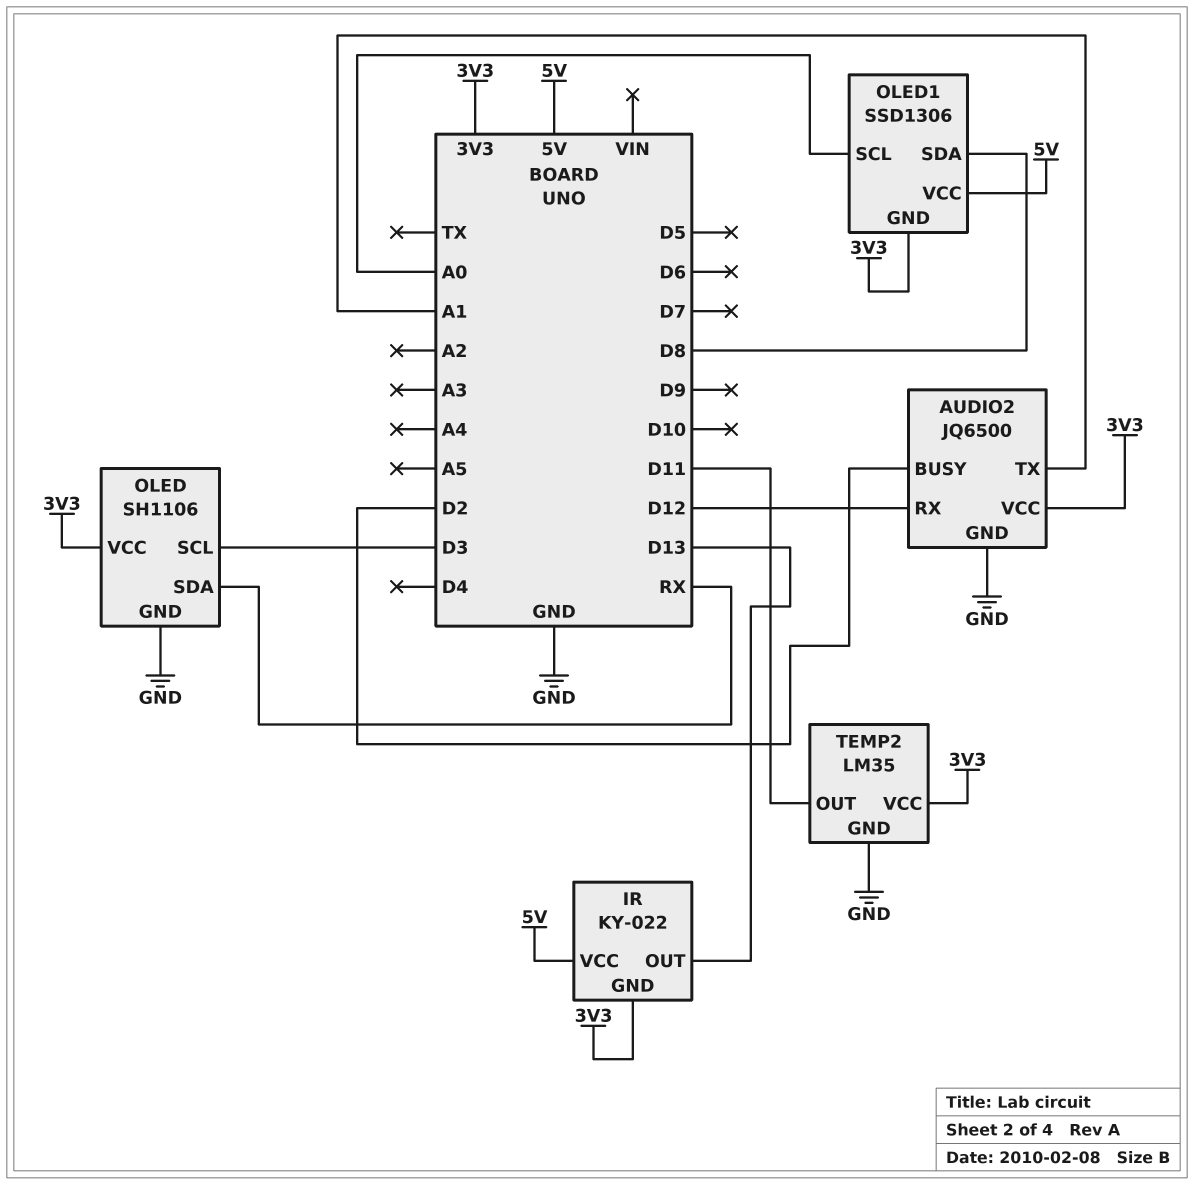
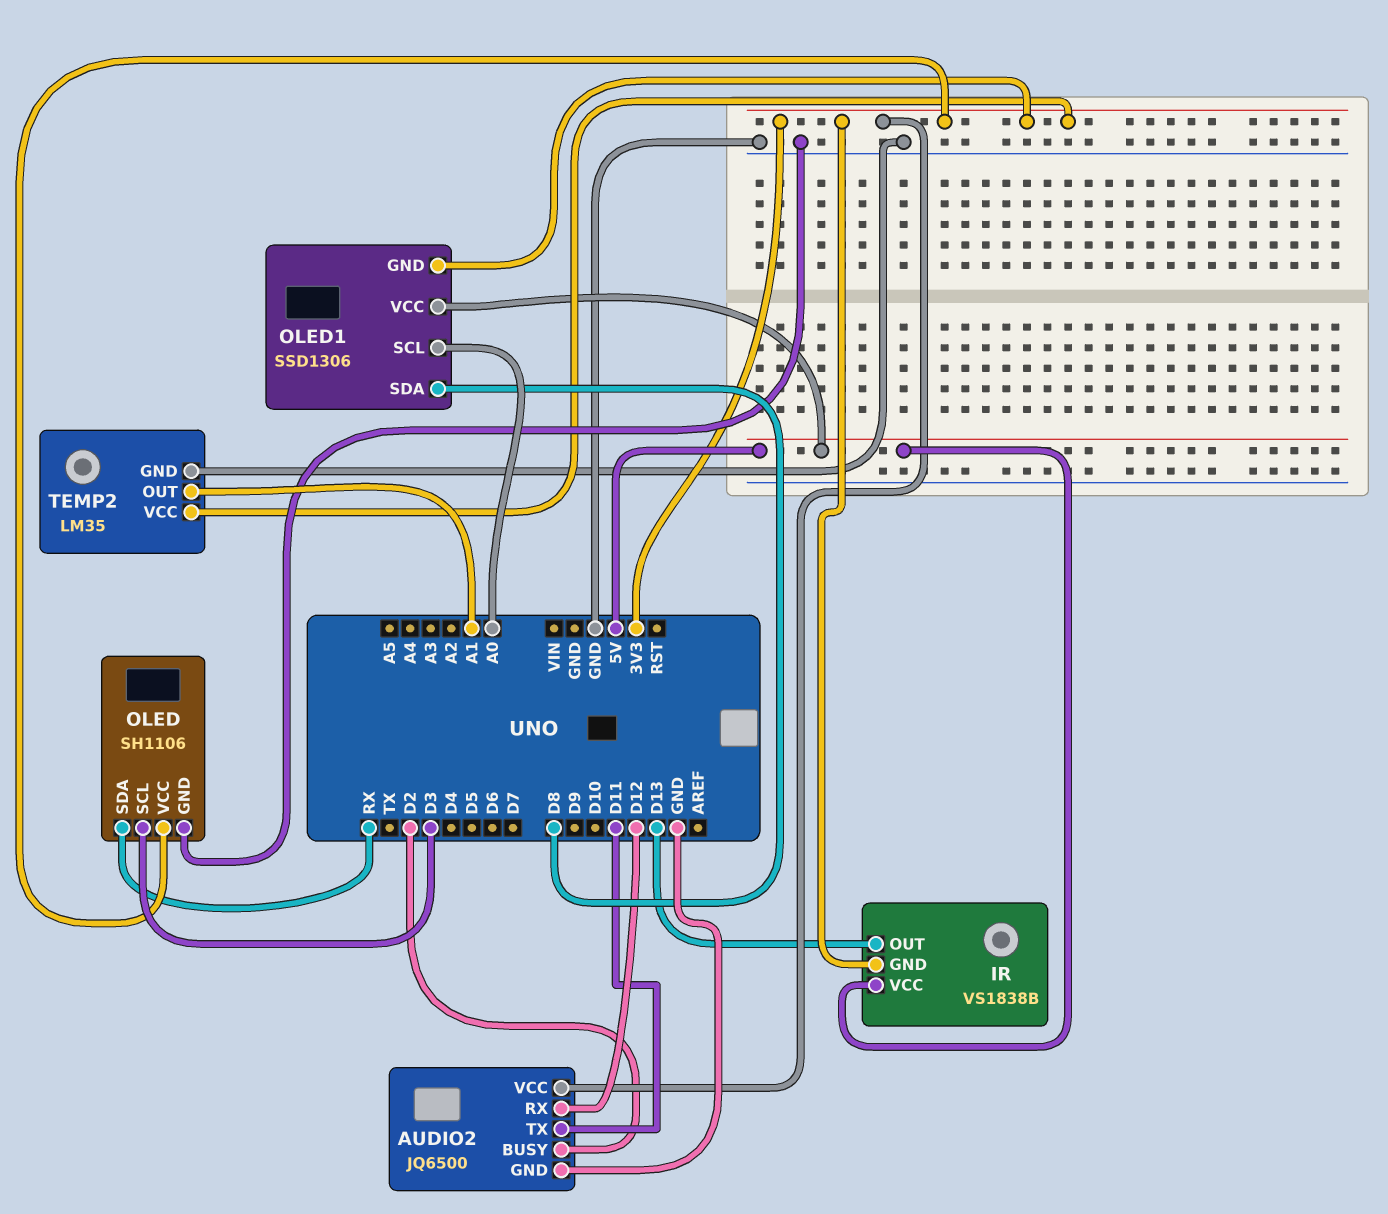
AUDIO2 pin TX: A1 -> D11
IR: KY-022 -> VS1838B
TEMP2 pin OUT: D11 -> A1

